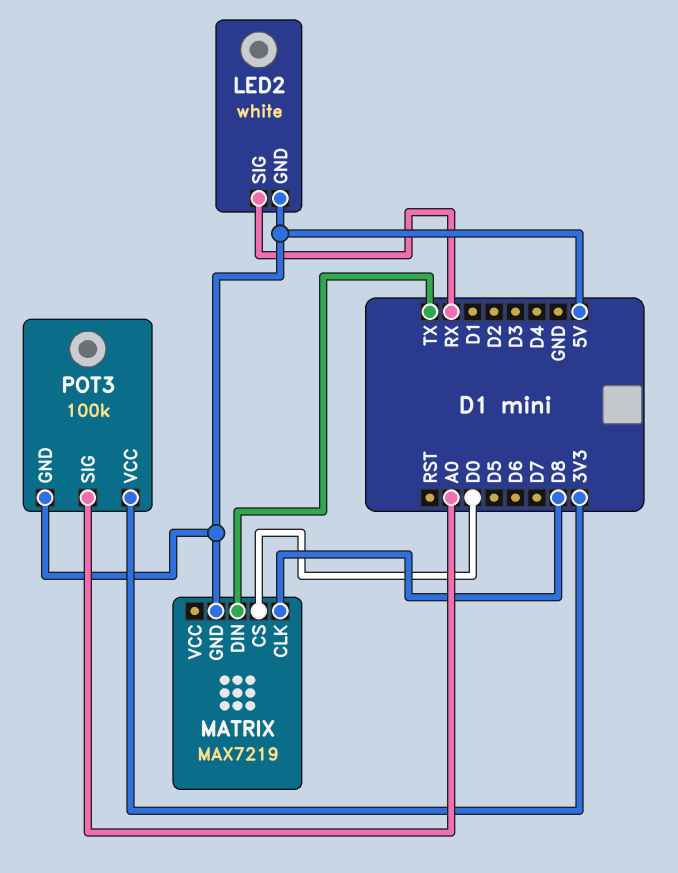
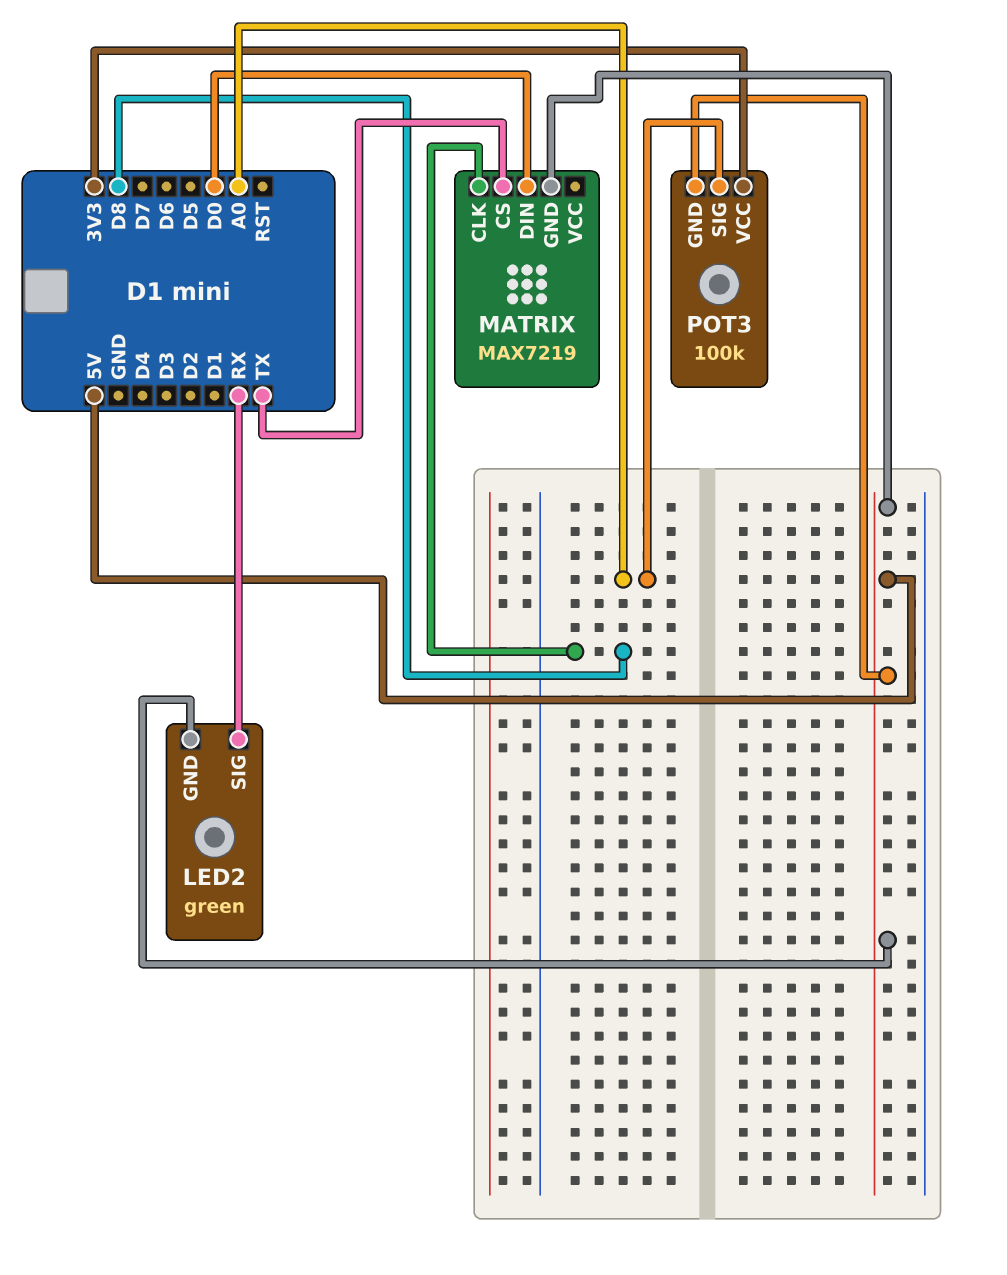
LED2: white -> green
MATRIX pin CS: D0 -> TX
MATRIX pin DIN: TX -> D0

